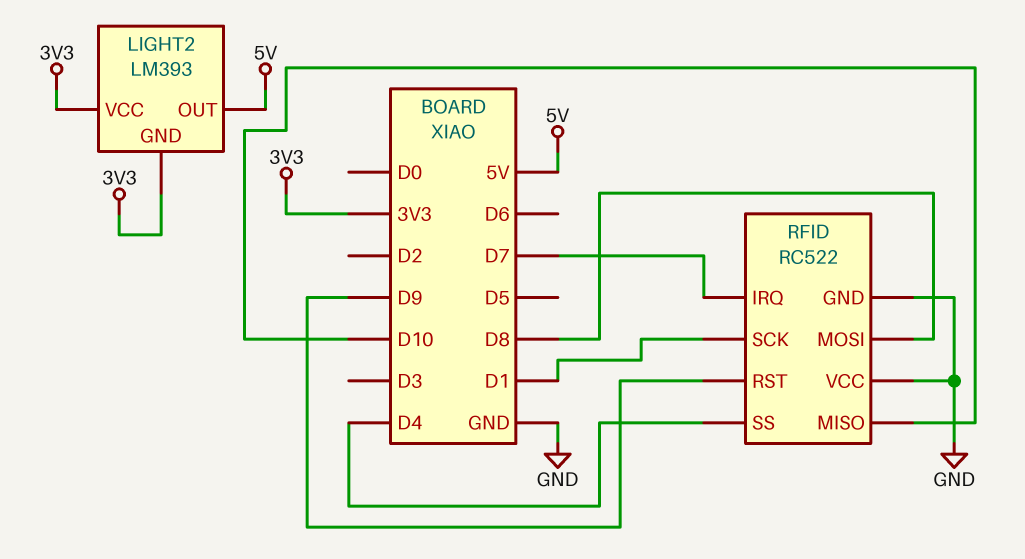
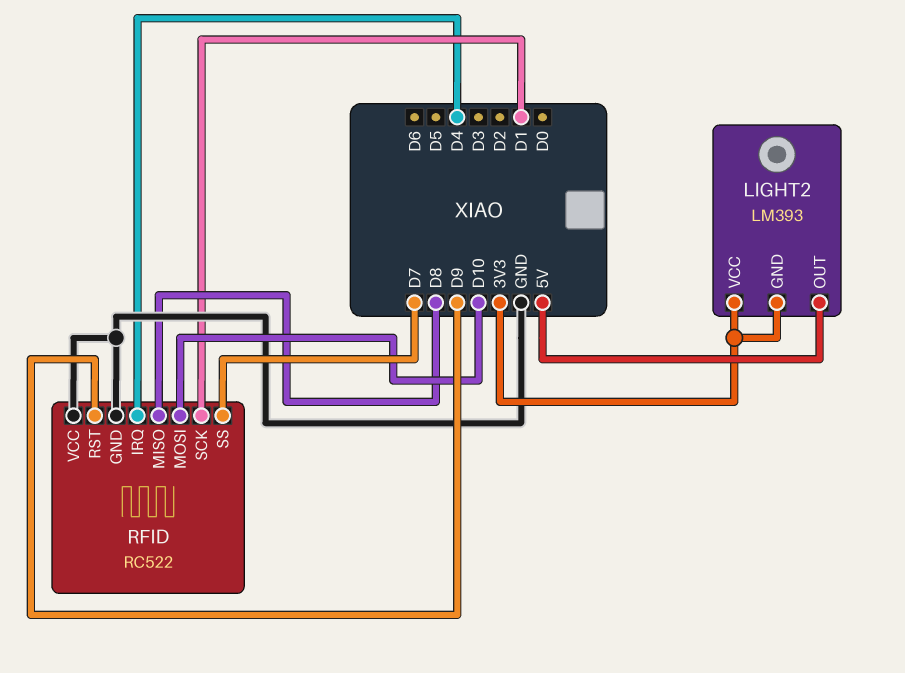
RFID pin IRQ: D7 -> D4
RFID pin MISO: D10 -> D8
RFID pin MOSI: D8 -> D10
RFID pin SS: D4 -> D7

